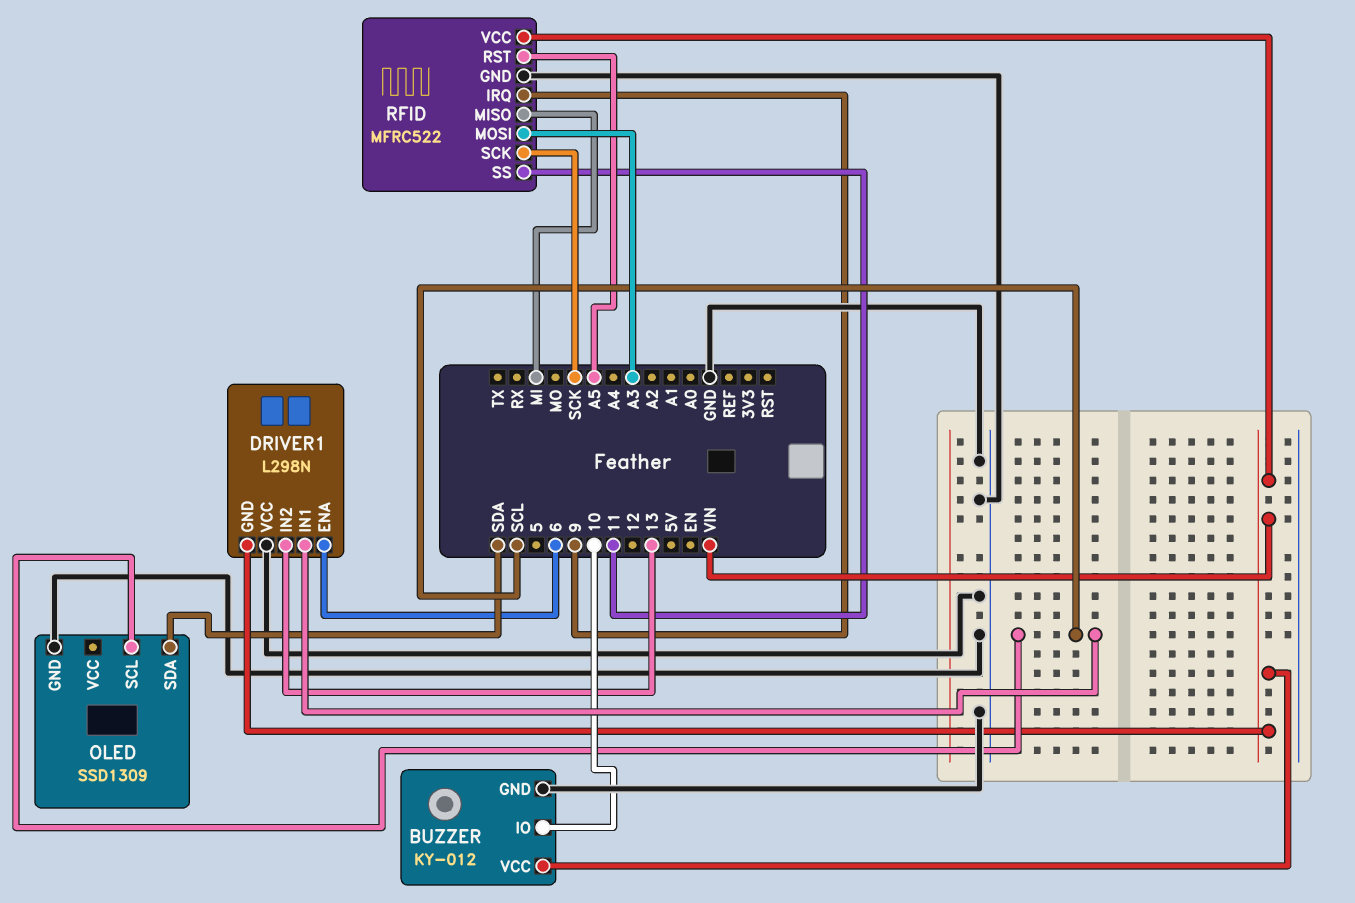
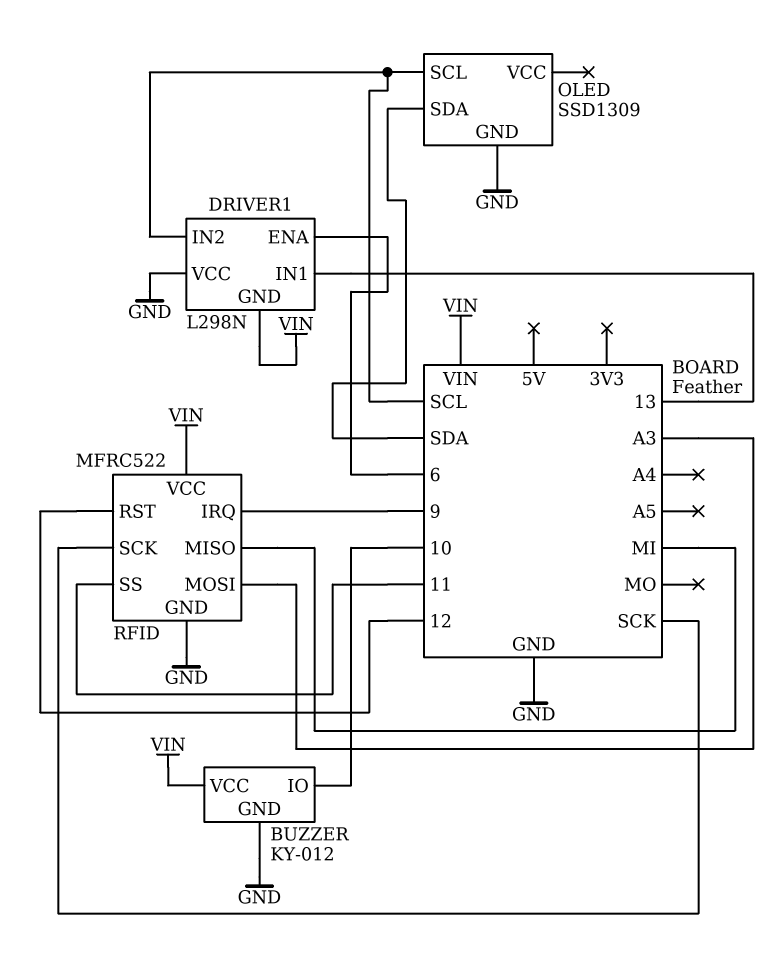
DRIVER1 pin IN1: SCL -> 13
DRIVER1 pin IN2: 13 -> SCL
RFID pin RST: A5 -> 12

